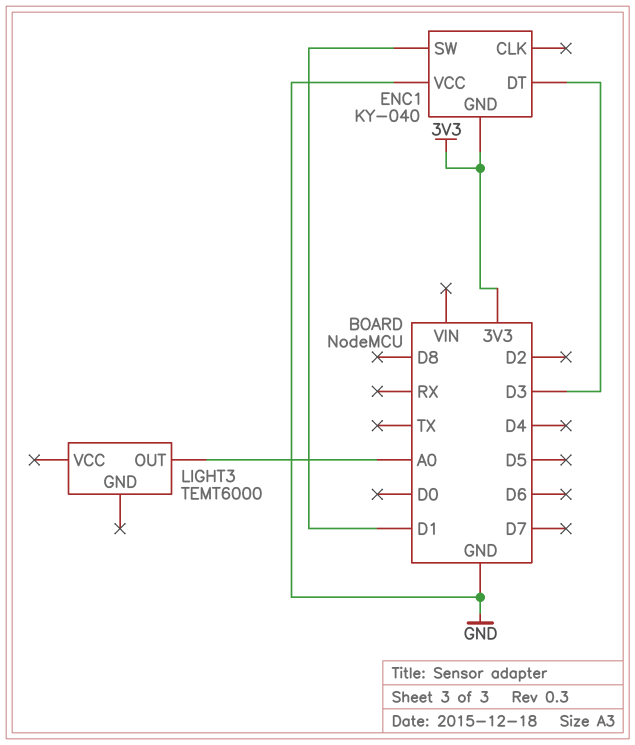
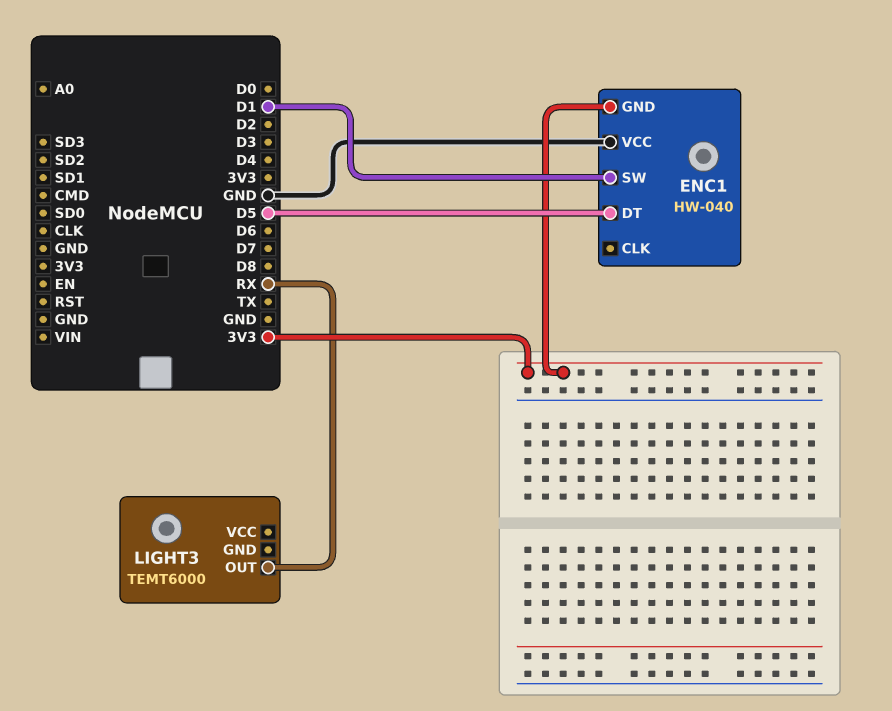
ENC1: KY-040 -> HW-040
ENC1 pin DT: D3 -> D5
LIGHT3 pin OUT: A0 -> RX

